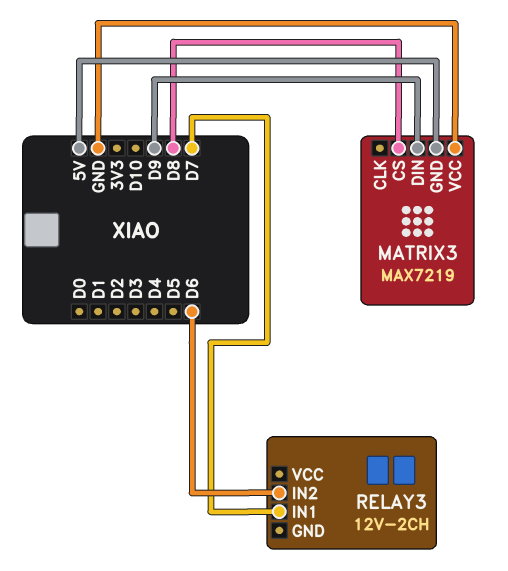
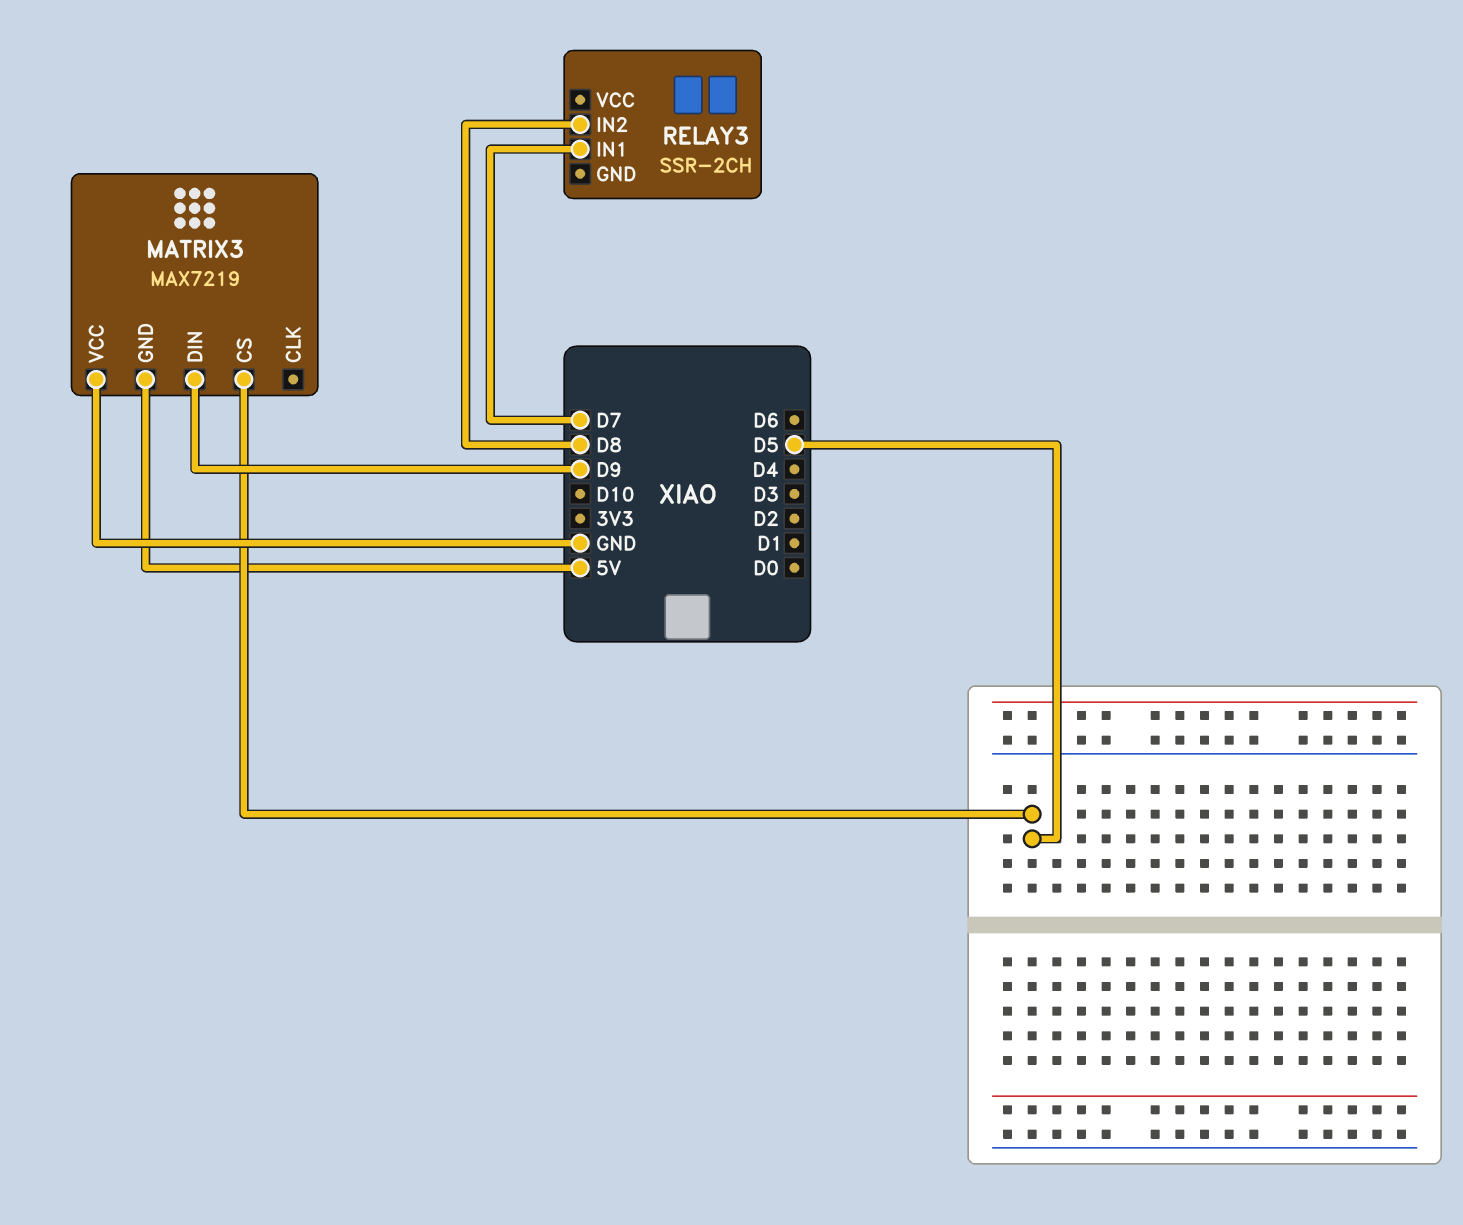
MATRIX3 pin CS: D8 -> D5
RELAY3: 12V-2CH -> SSR-2CH
RELAY3 pin IN2: D6 -> D8

